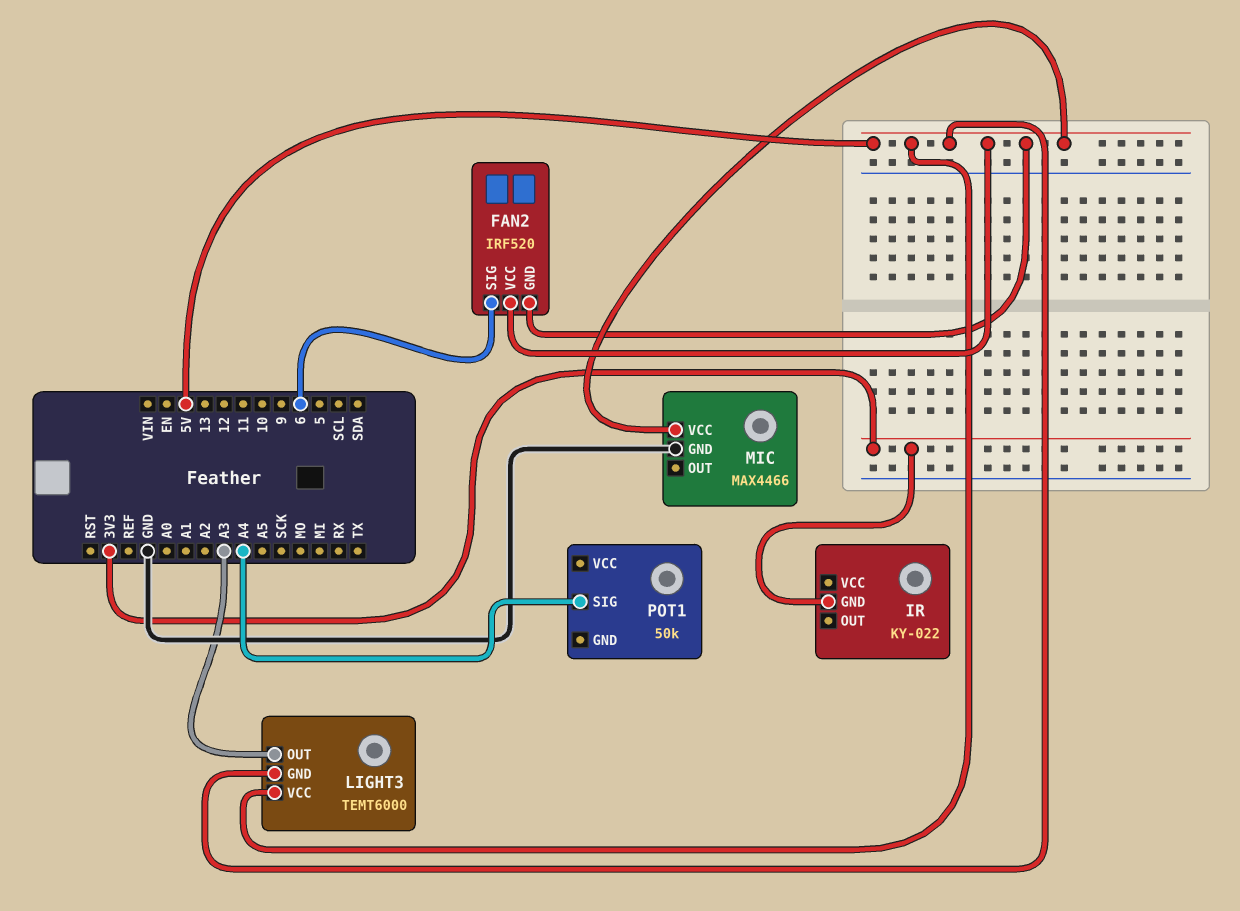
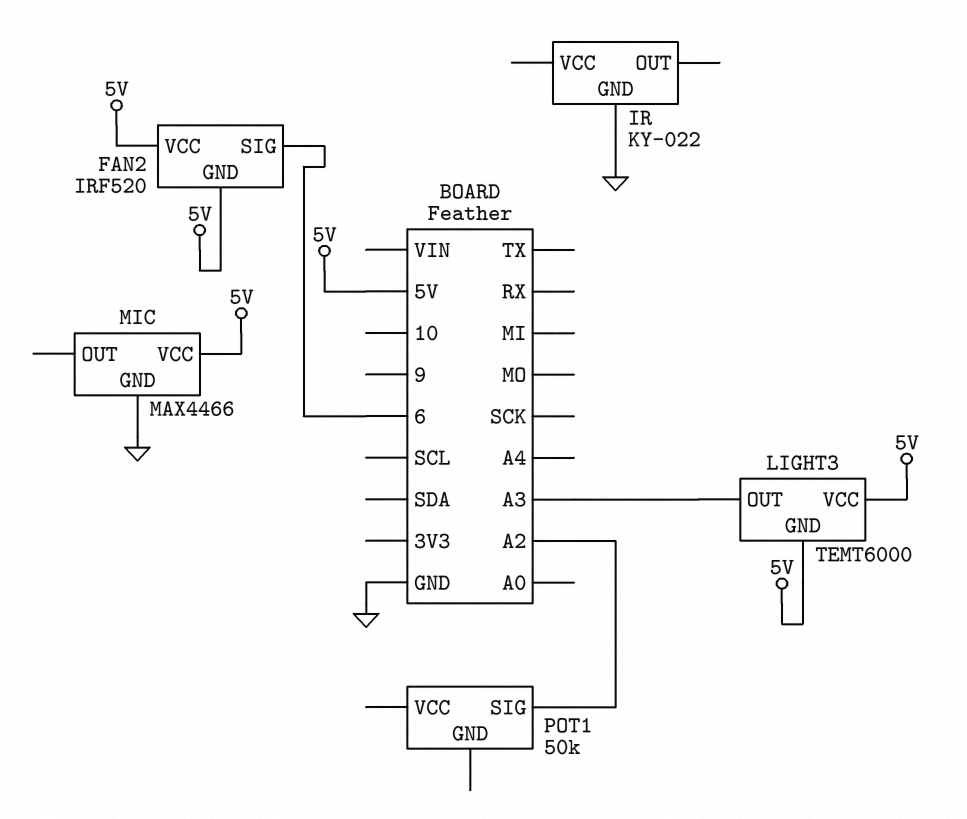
IR pin GND: 3V3 -> GND
POT1 pin SIG: A4 -> A2

